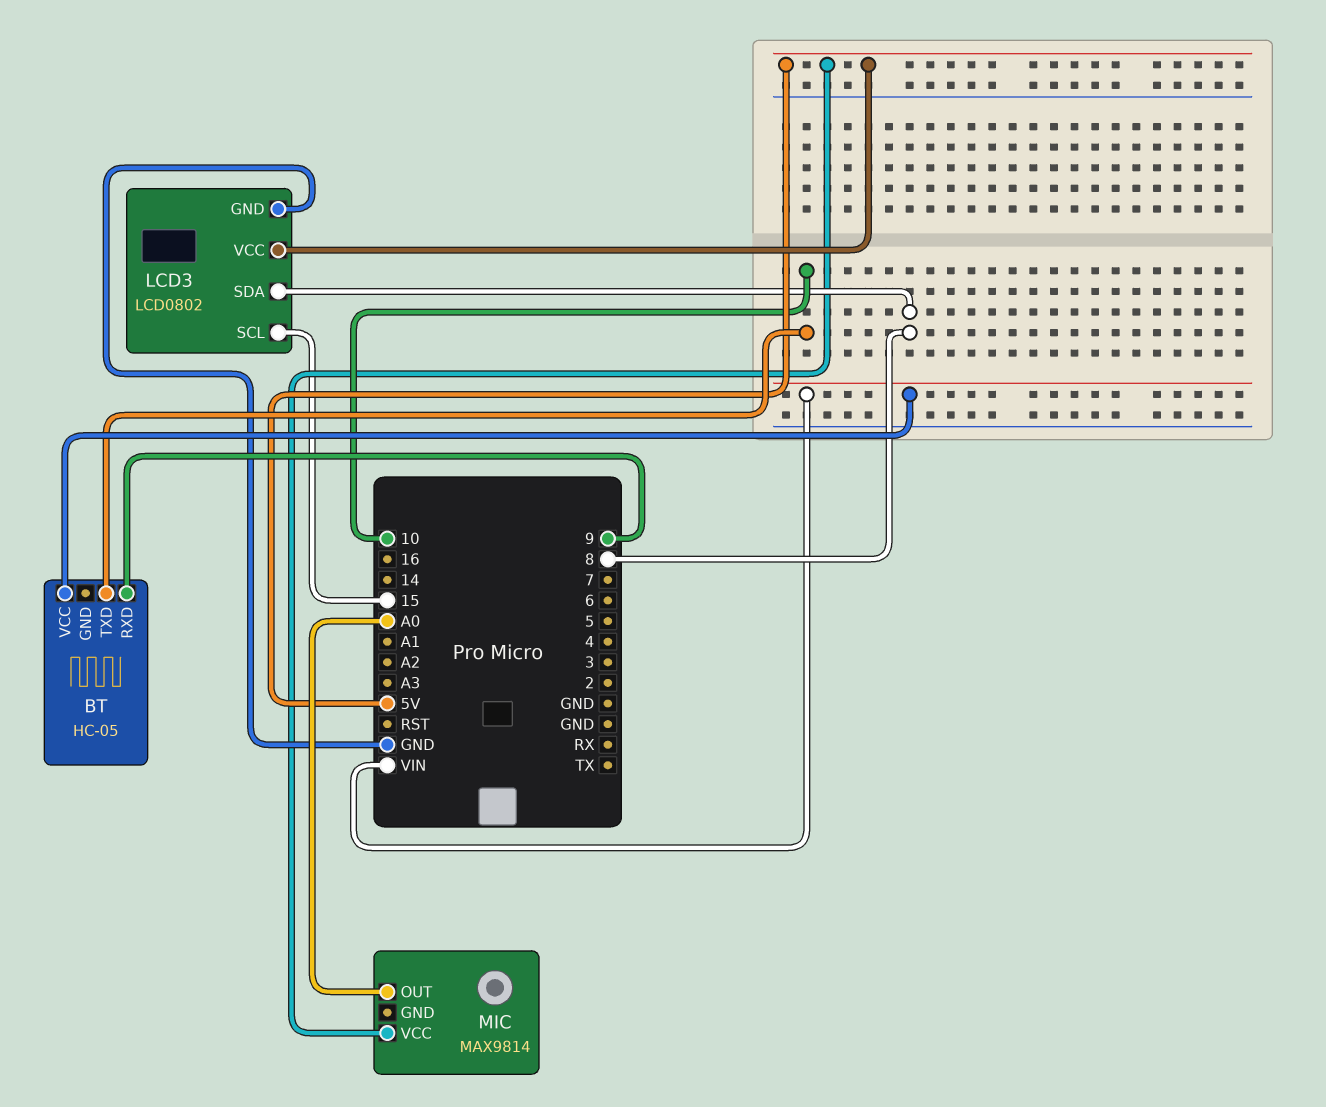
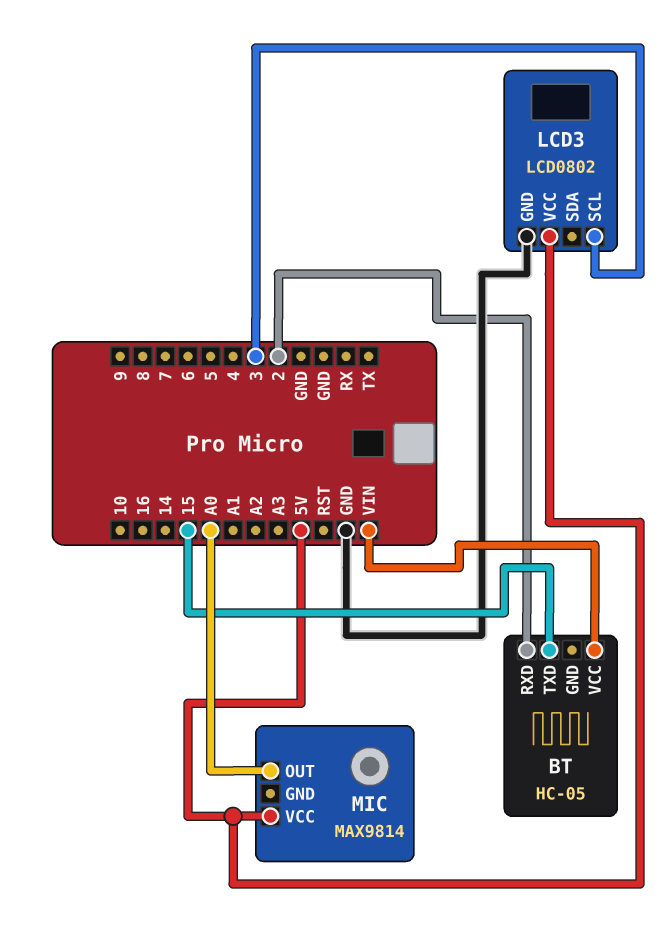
BT pin RXD: 9 -> 2
BT pin TXD: 10 -> 15
LCD3 pin SCL: 15 -> 3
LCD3 pin SDA: 8 -> none

